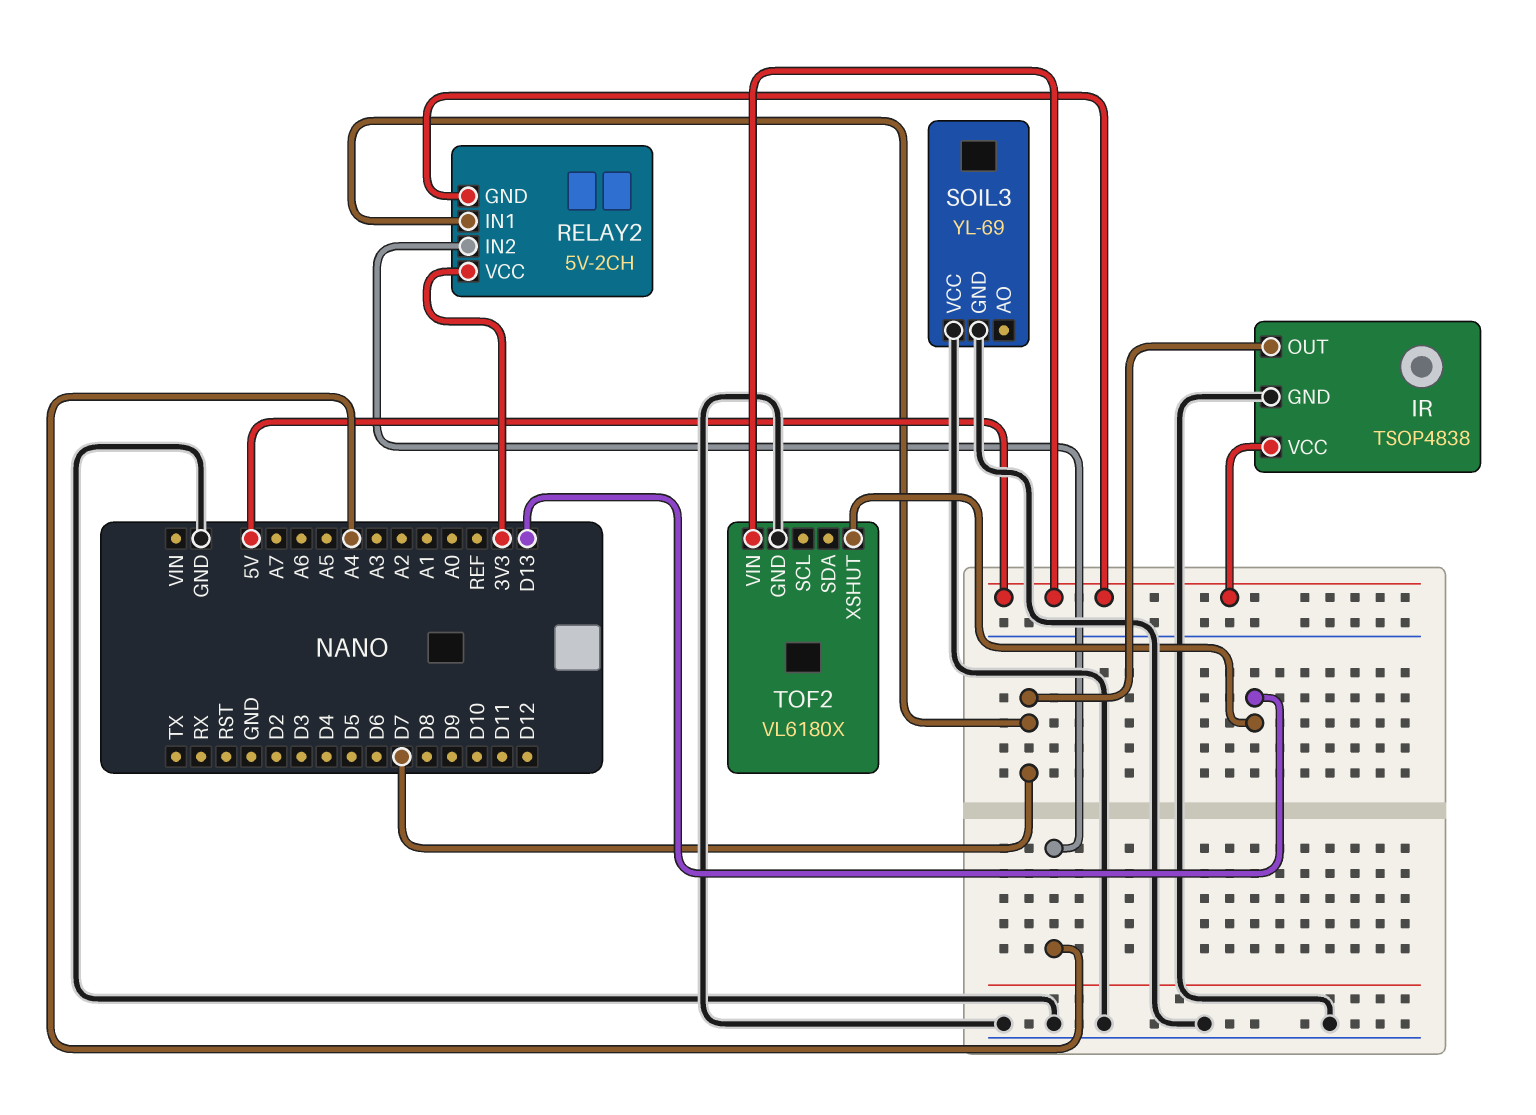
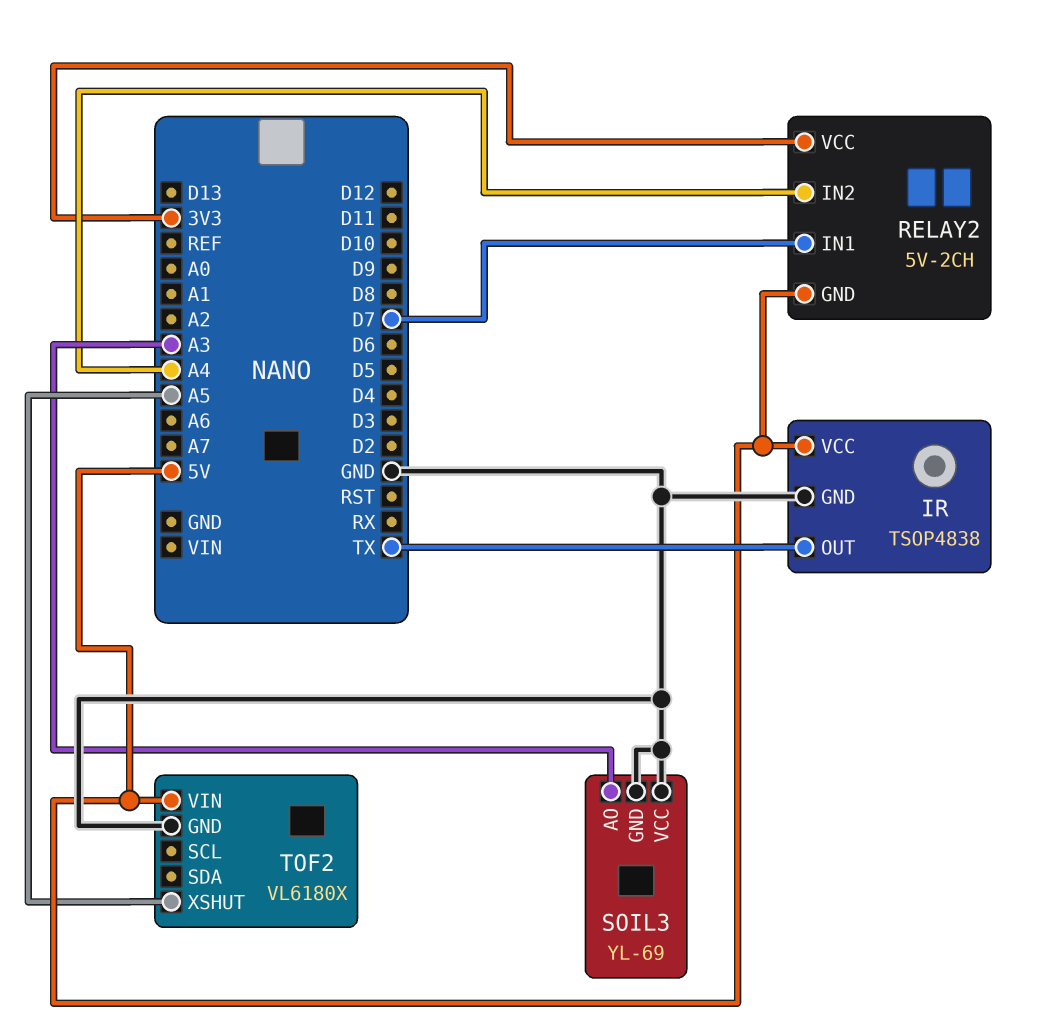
IR pin OUT: D7 -> TX
SOIL3 pin AO: none -> A3
TOF2 pin XSHUT: D13 -> A5

